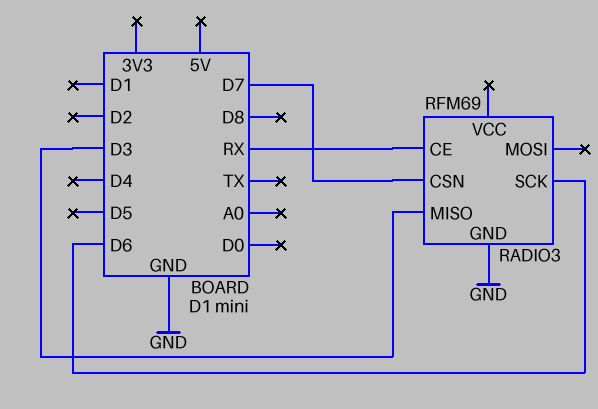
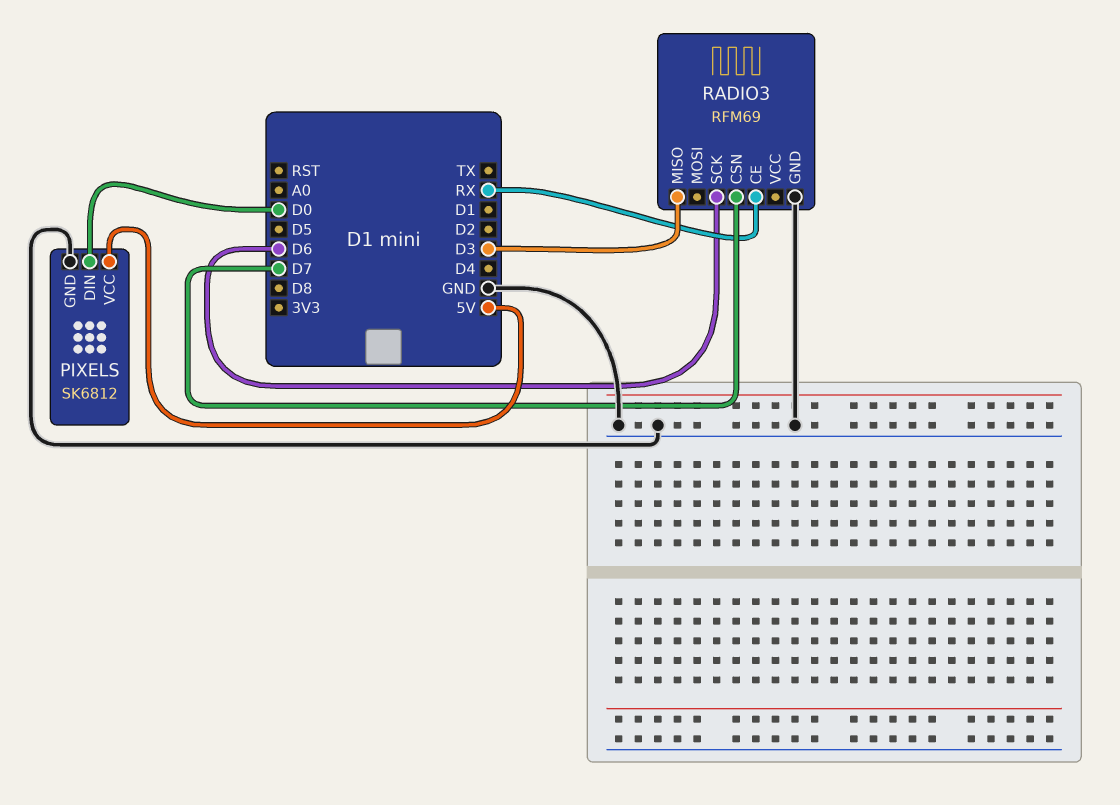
PIXELS: none -> SK6812
PIXELS pin DIN: none -> D0
PIXELS pin GND: none -> GND
PIXELS pin VCC: none -> 5V

